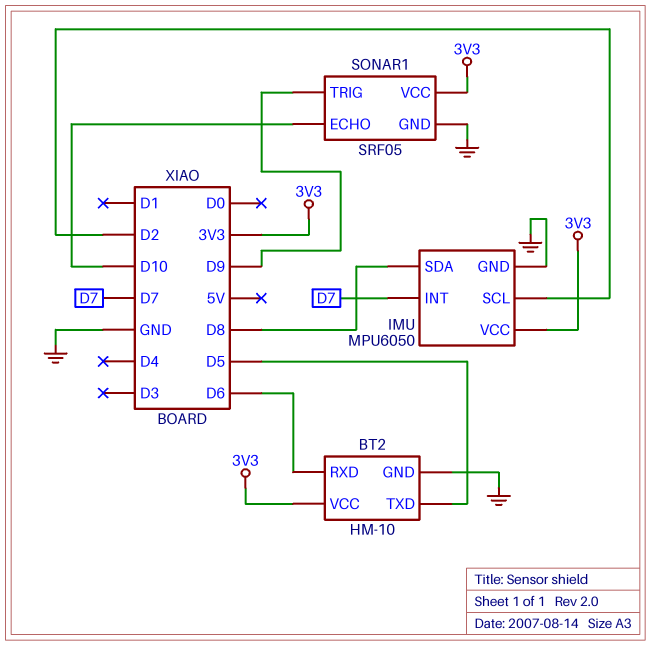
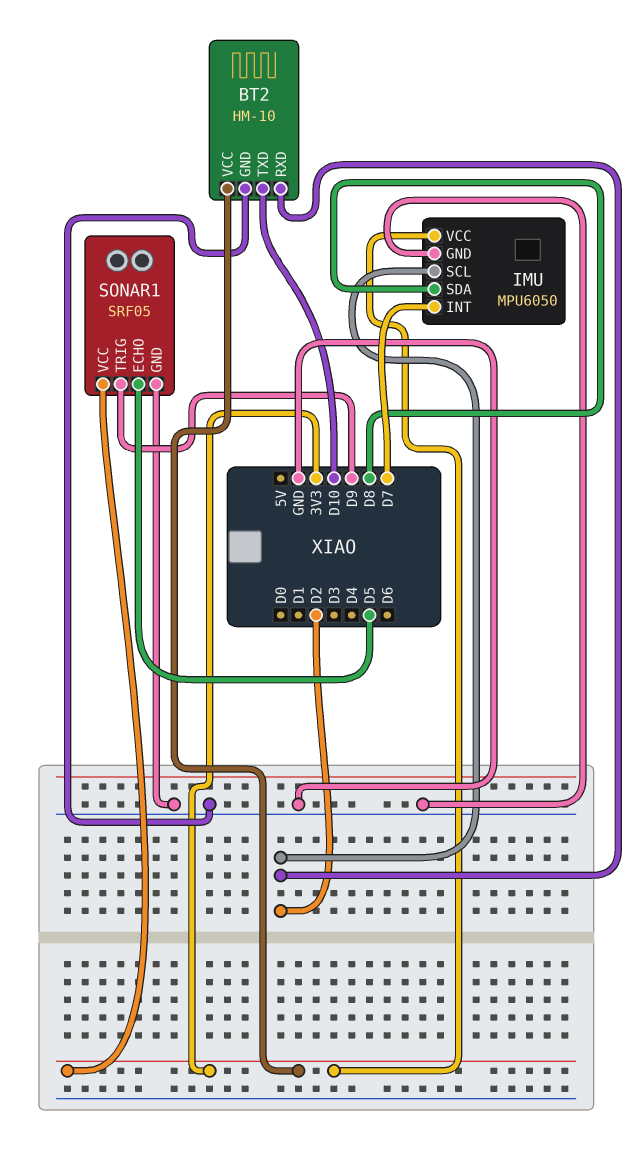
BT2 pin RXD: D6 -> D2
BT2 pin TXD: D5 -> D10
SONAR1 pin ECHO: D10 -> D5

